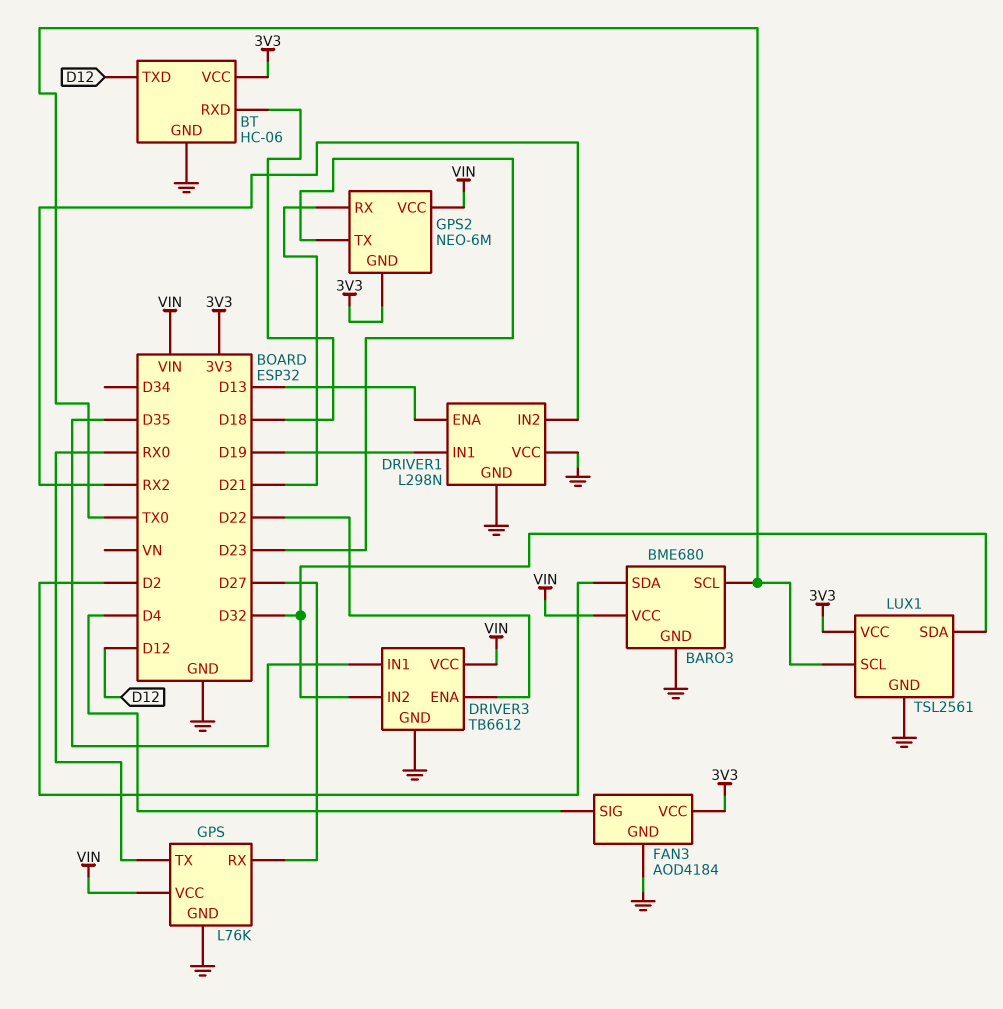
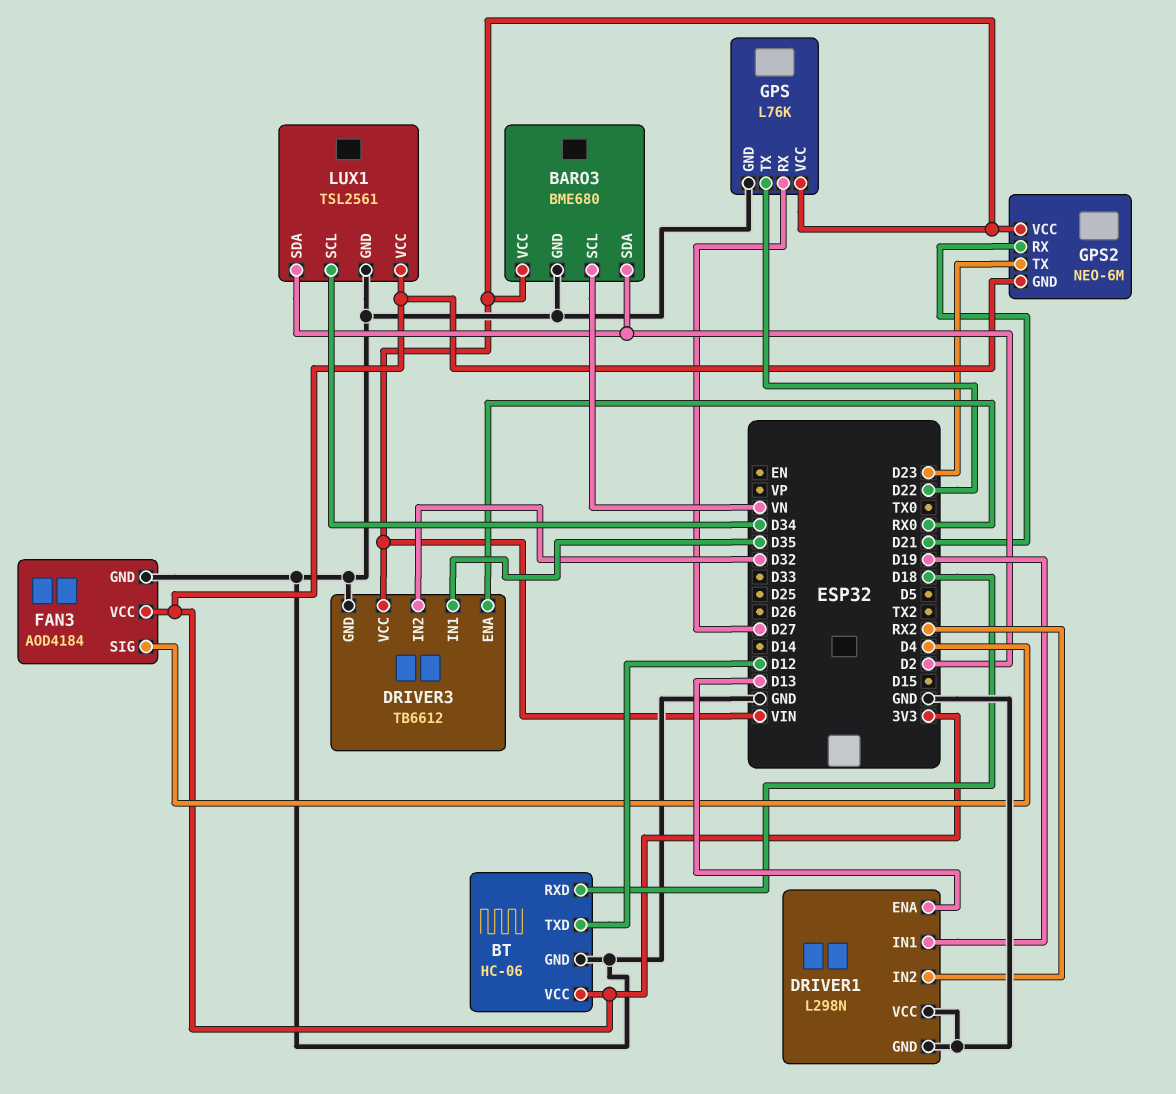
BARO3 pin SCL: TX0 -> VN
DRIVER3 pin ENA: D22 -> RX0
GPS pin TX: RX0 -> D22
LUX1 pin SCL: TX0 -> D34
LUX1 pin SDA: D32 -> D2

